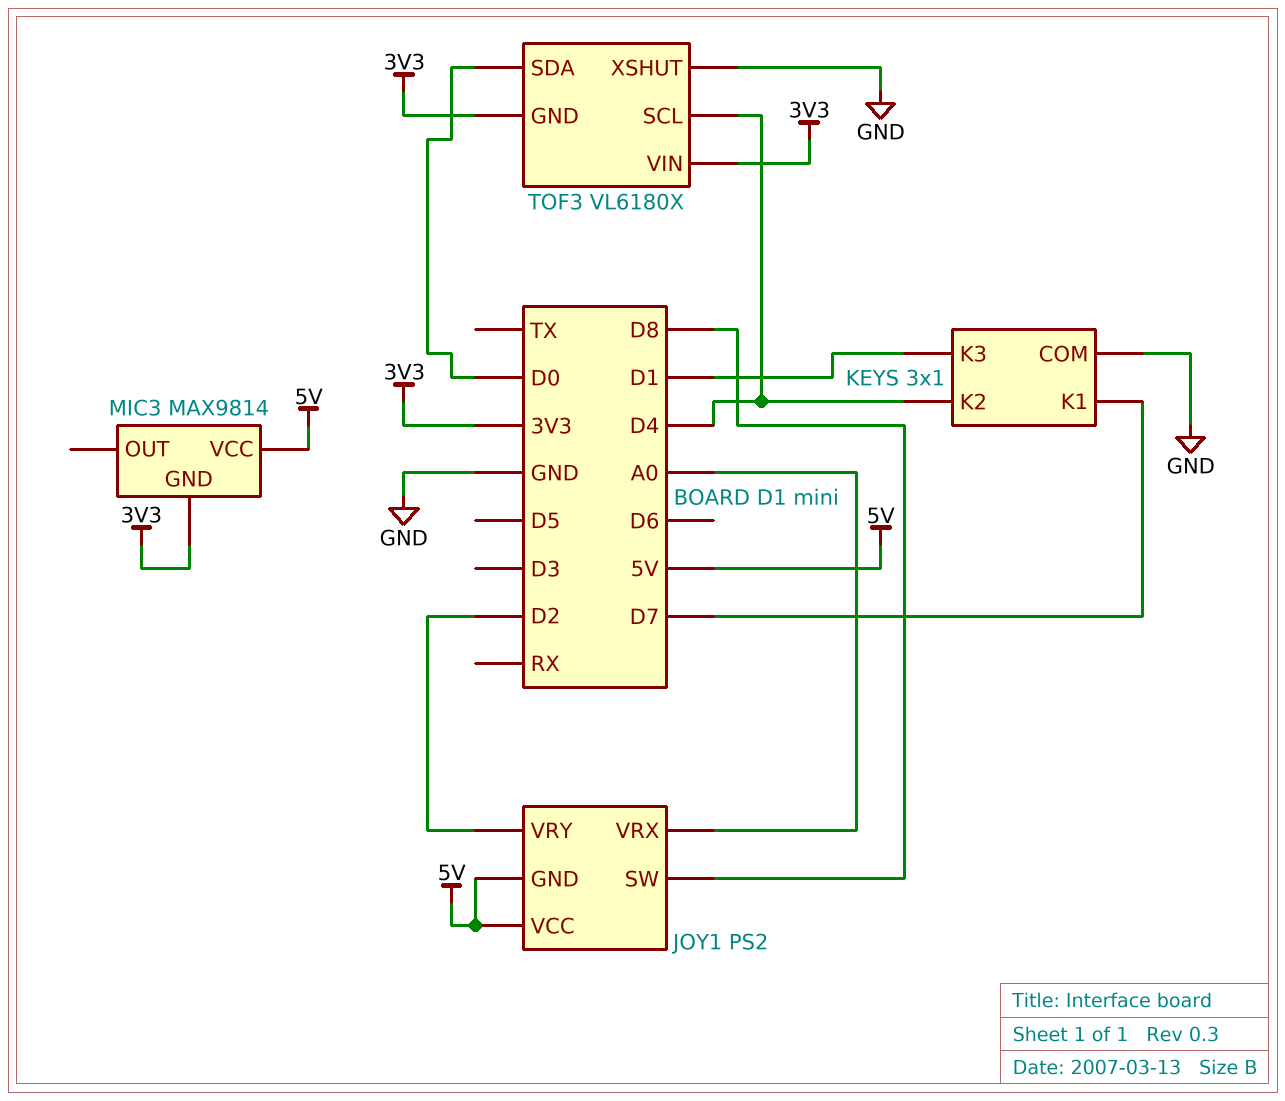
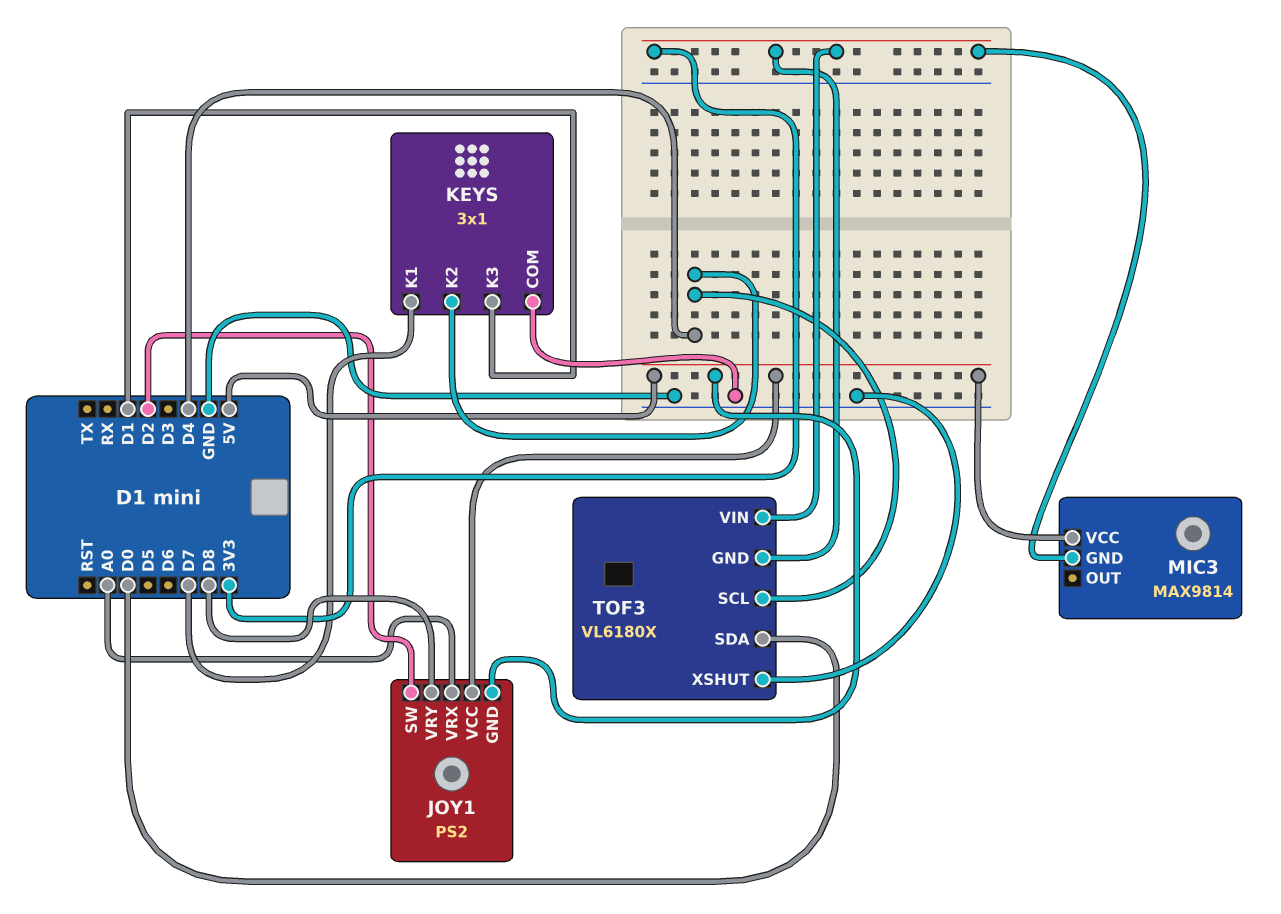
JOY1 pin SW: D8 -> D2
JOY1 pin VRY: D2 -> D8

